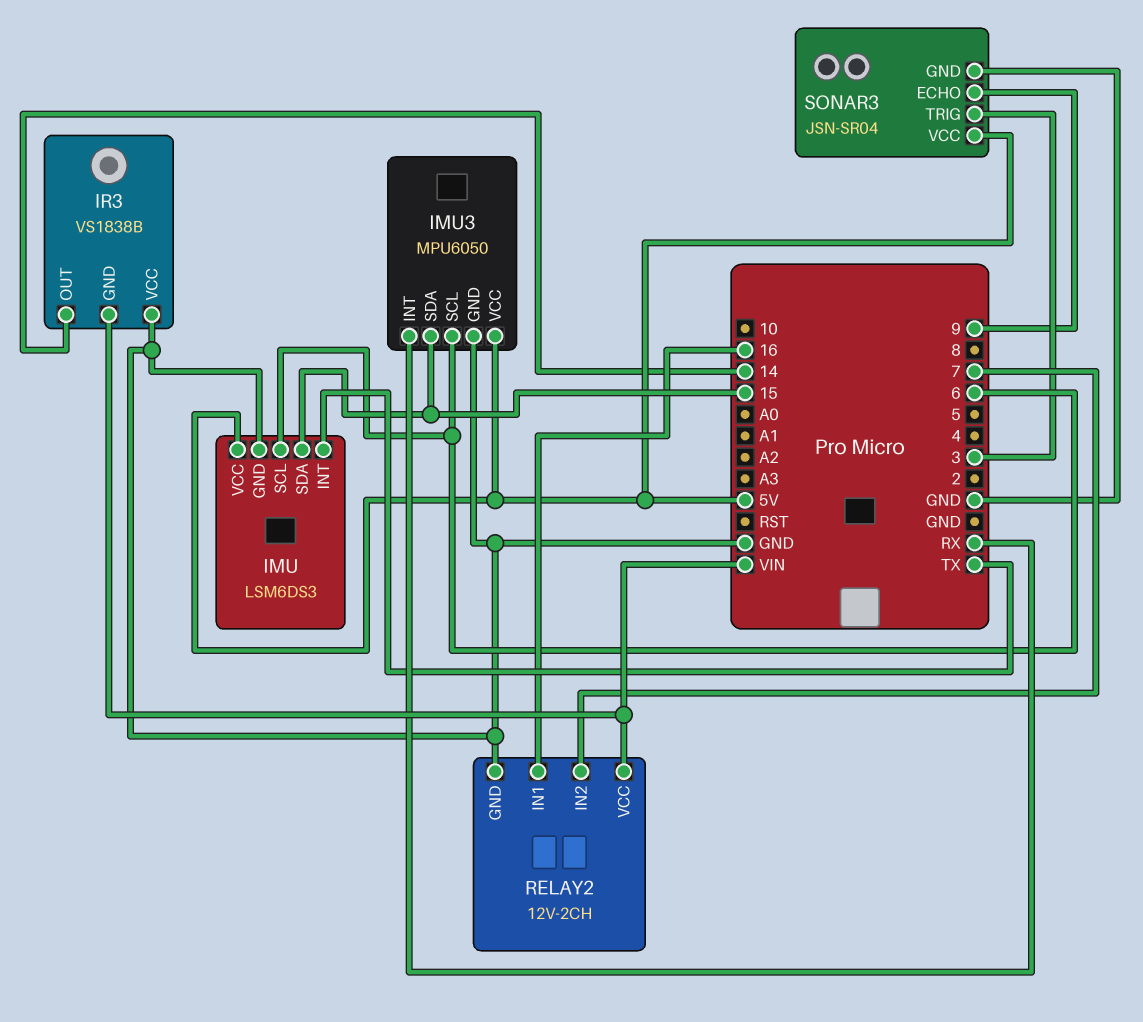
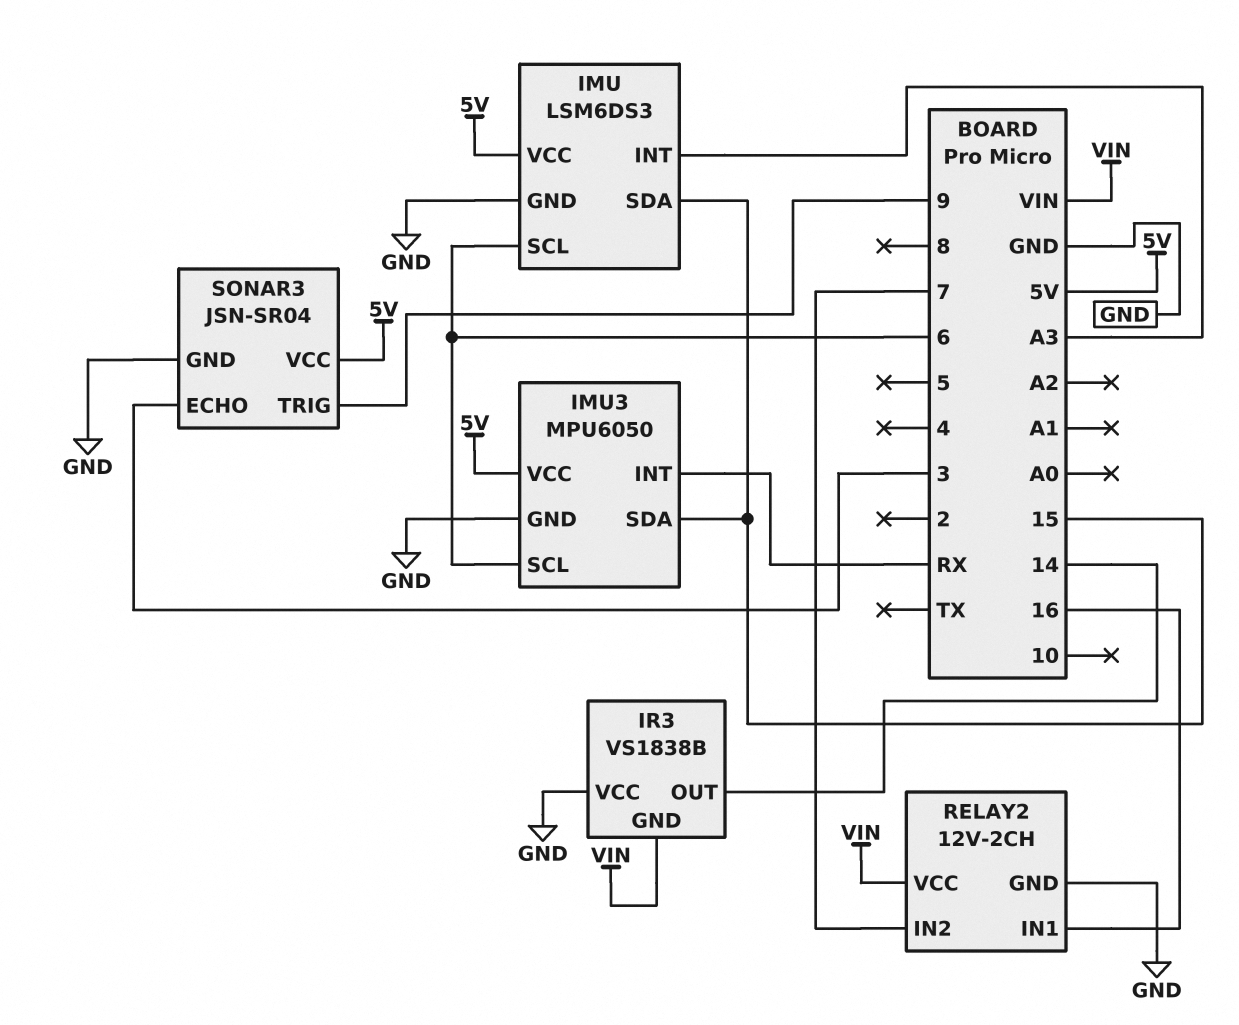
IMU pin INT: TX -> A3
SONAR3 pin ECHO: 9 -> 3
SONAR3 pin TRIG: 3 -> 9

